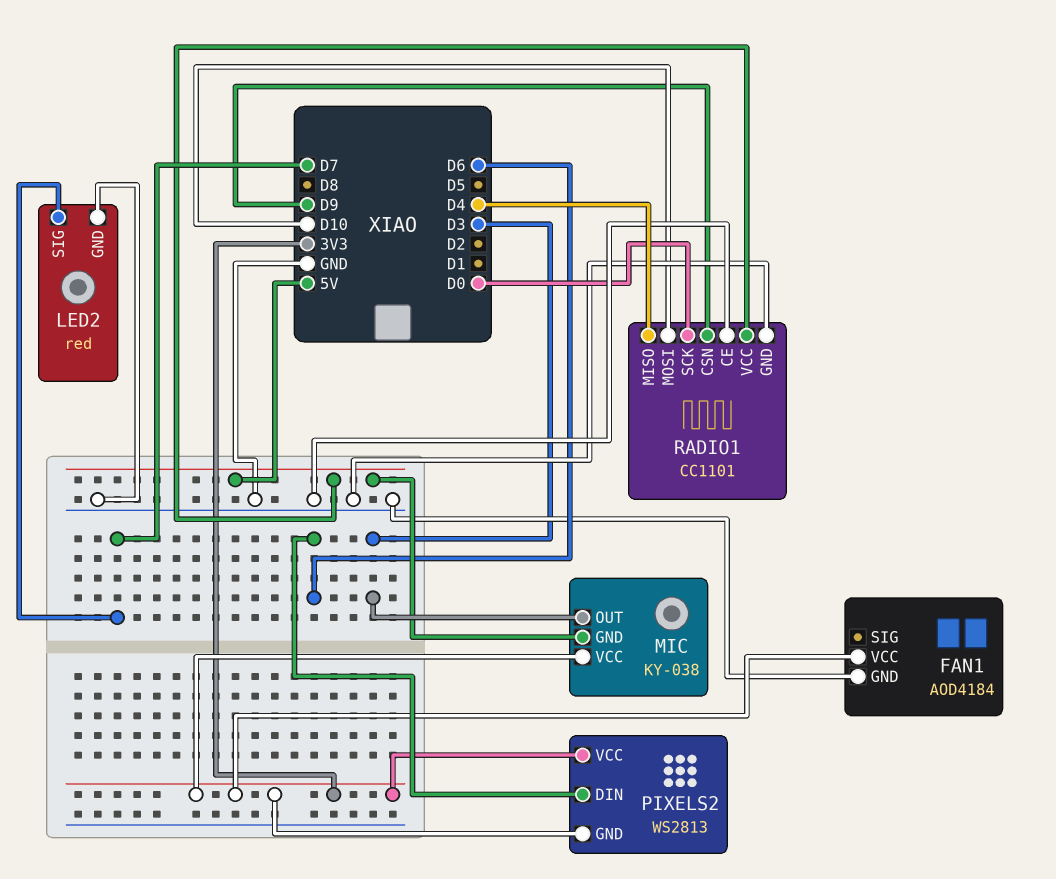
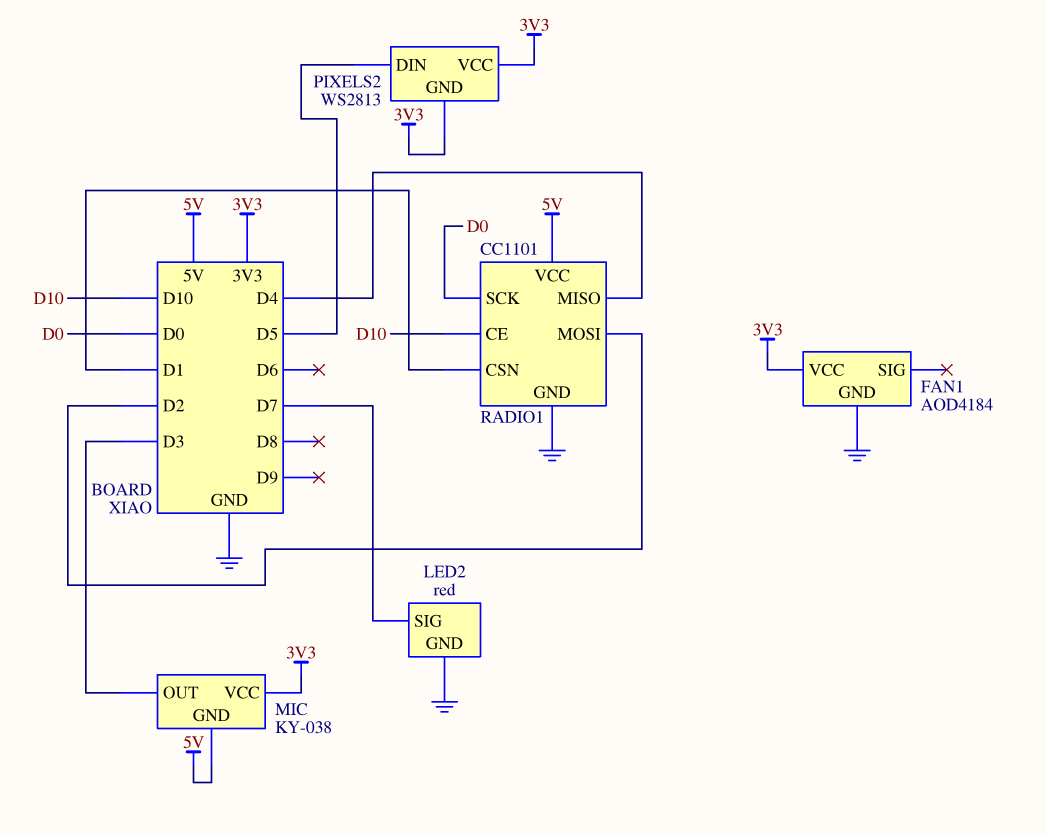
PIXELS2 pin DIN: D6 -> D5
RADIO1 pin CE: GND -> D10
RADIO1 pin CSN: D9 -> D1
RADIO1 pin MOSI: D10 -> D2

